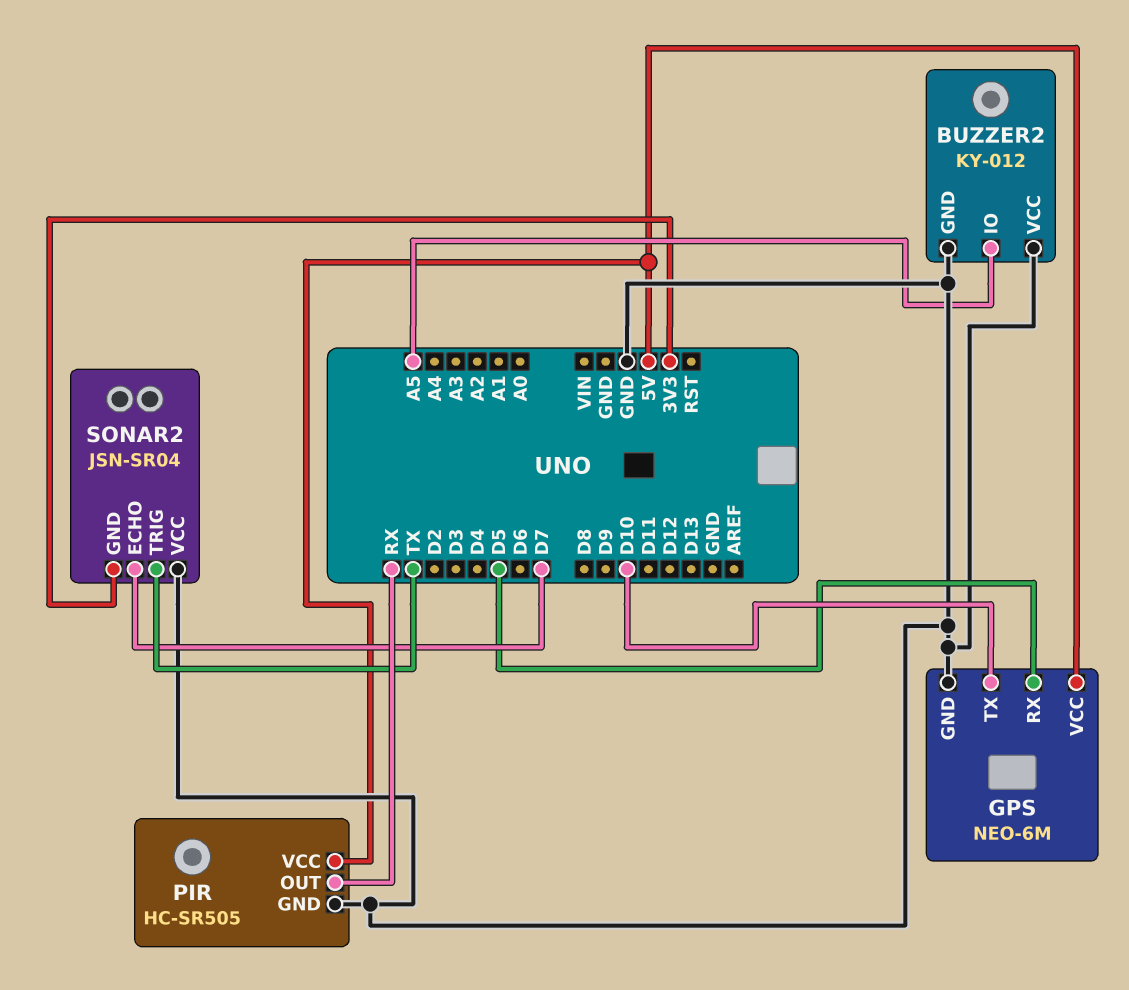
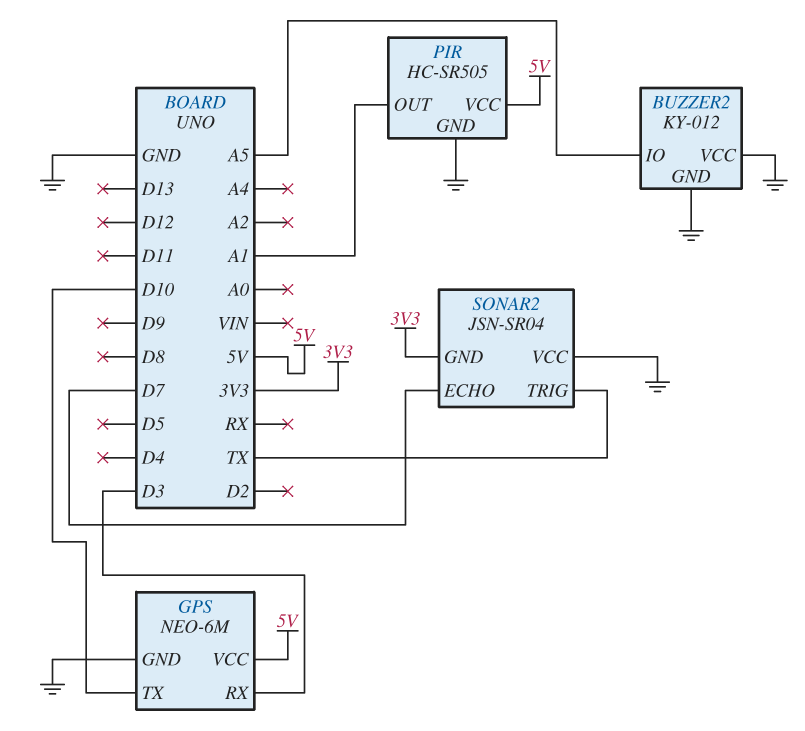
GPS pin RX: D5 -> D3
PIR pin OUT: RX -> A1

